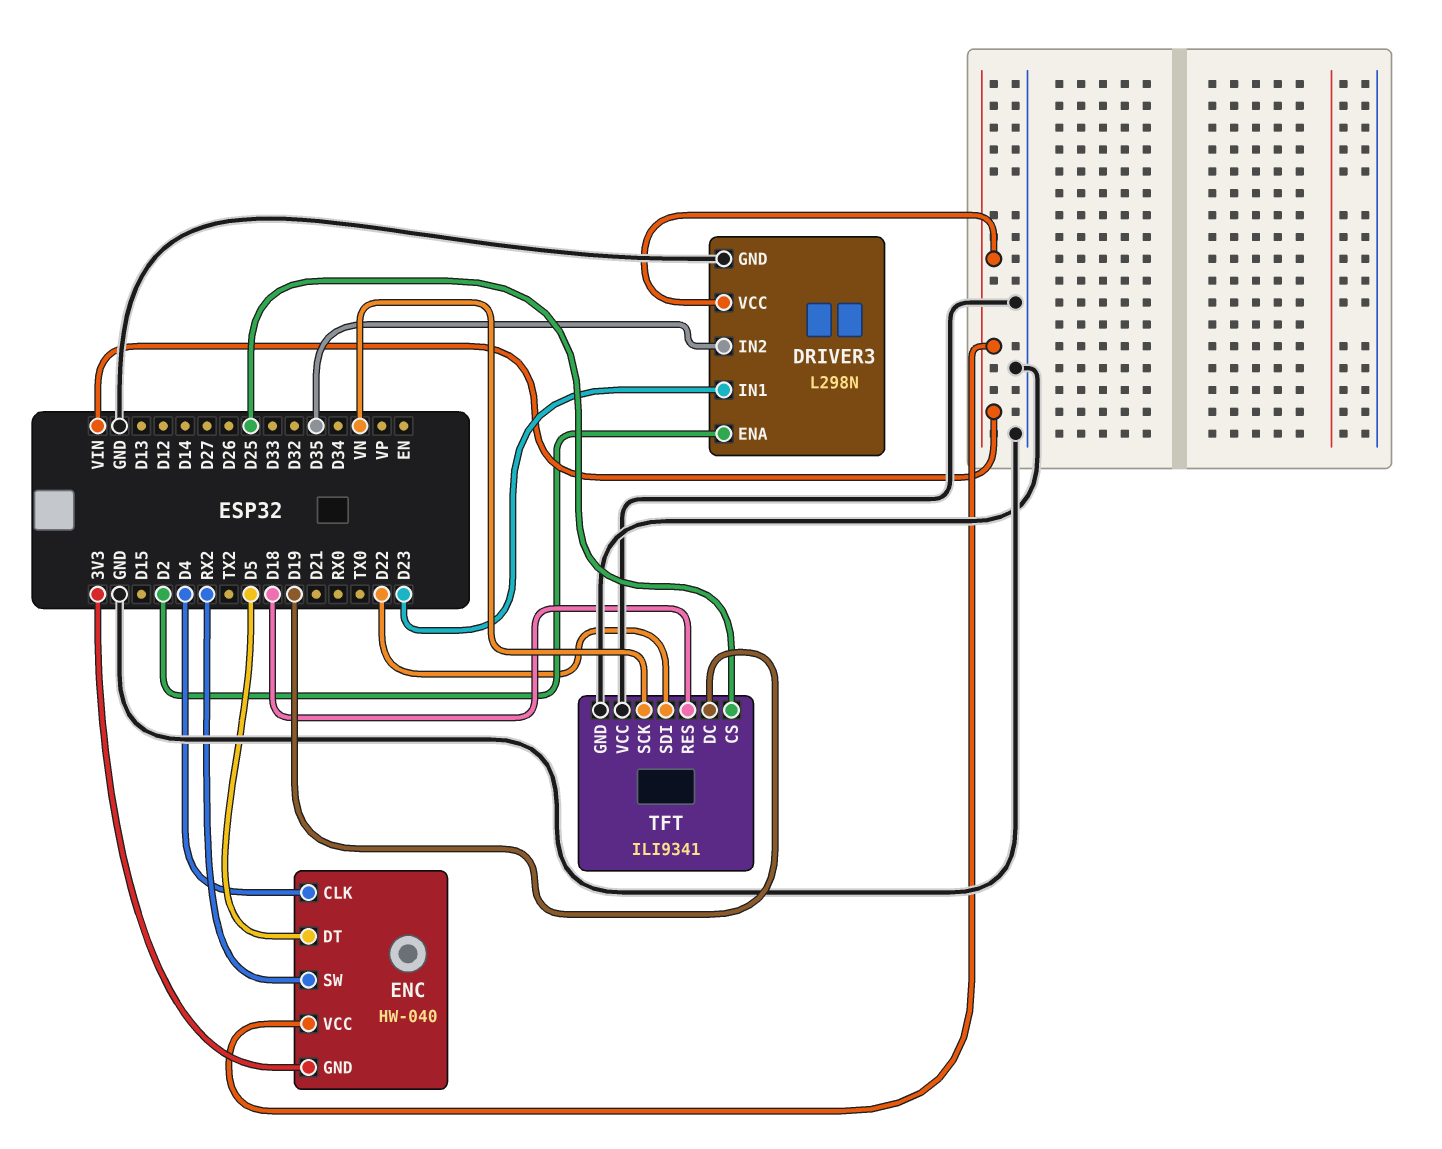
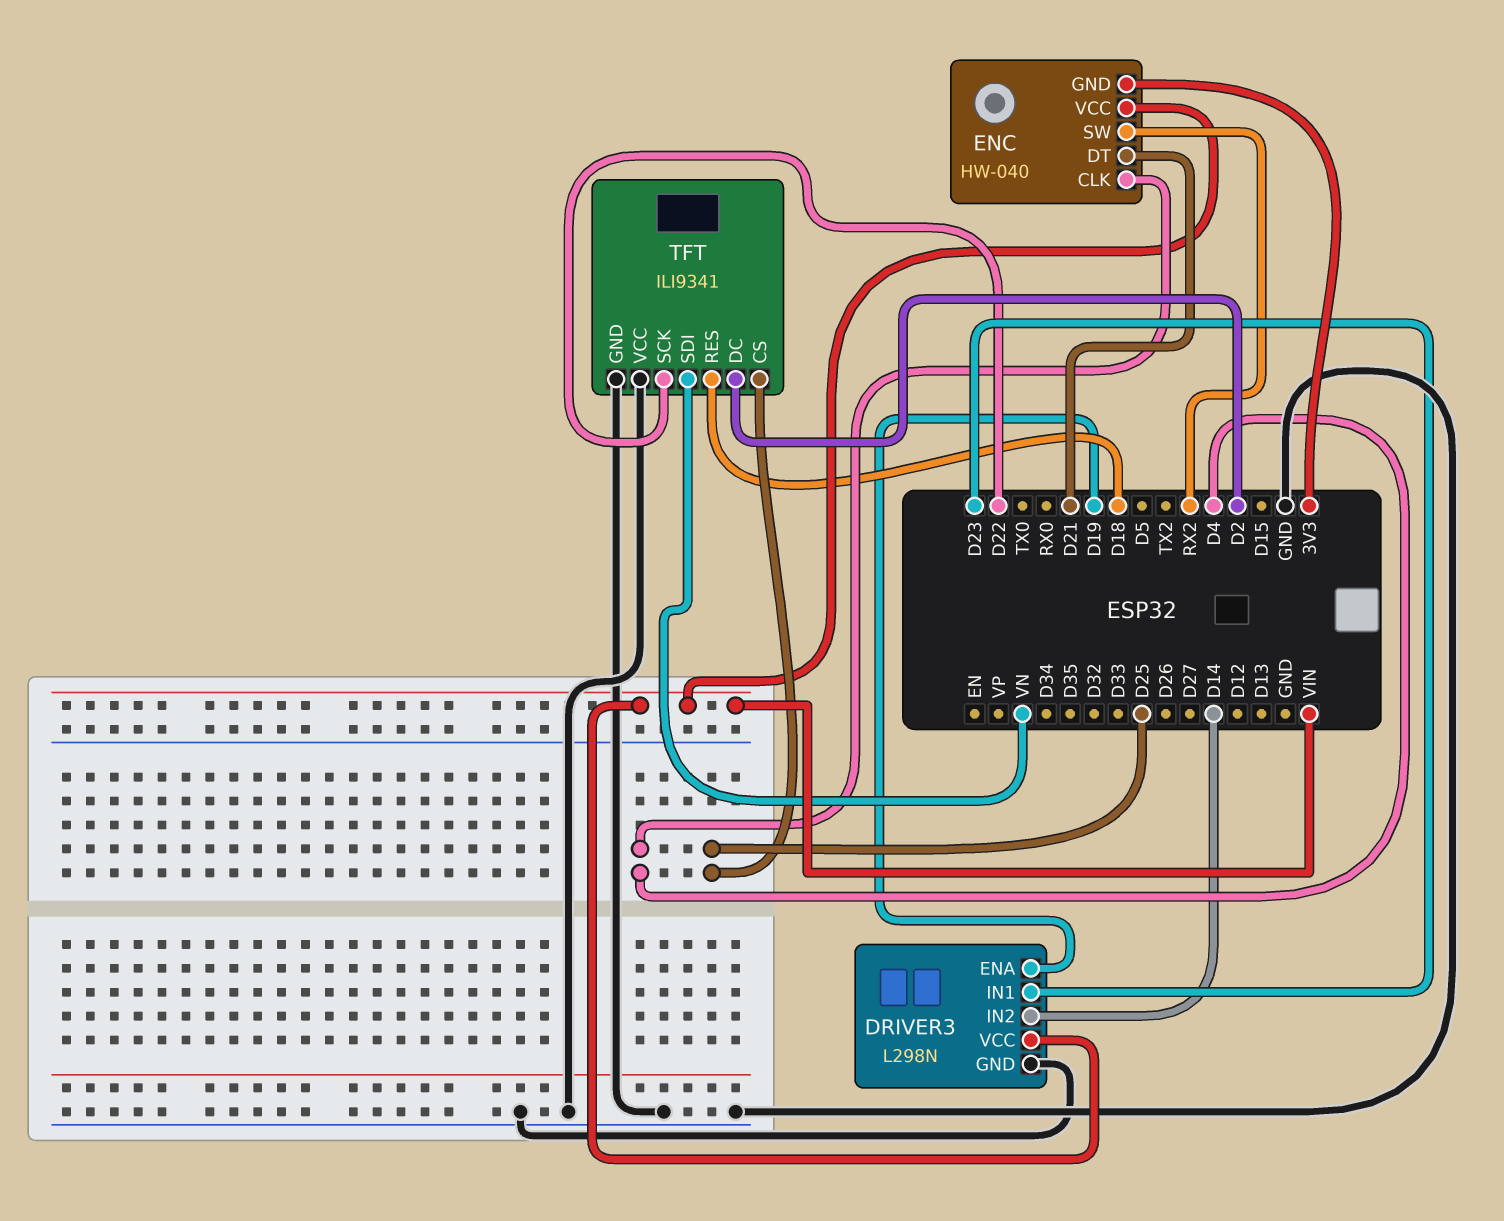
DRIVER3 pin ENA: D2 -> D19
DRIVER3 pin IN2: D35 -> D14
ENC pin DT: D5 -> D21
TFT pin DC: D19 -> D2
TFT pin SCK: VN -> D22
TFT pin SDI: D22 -> VN

